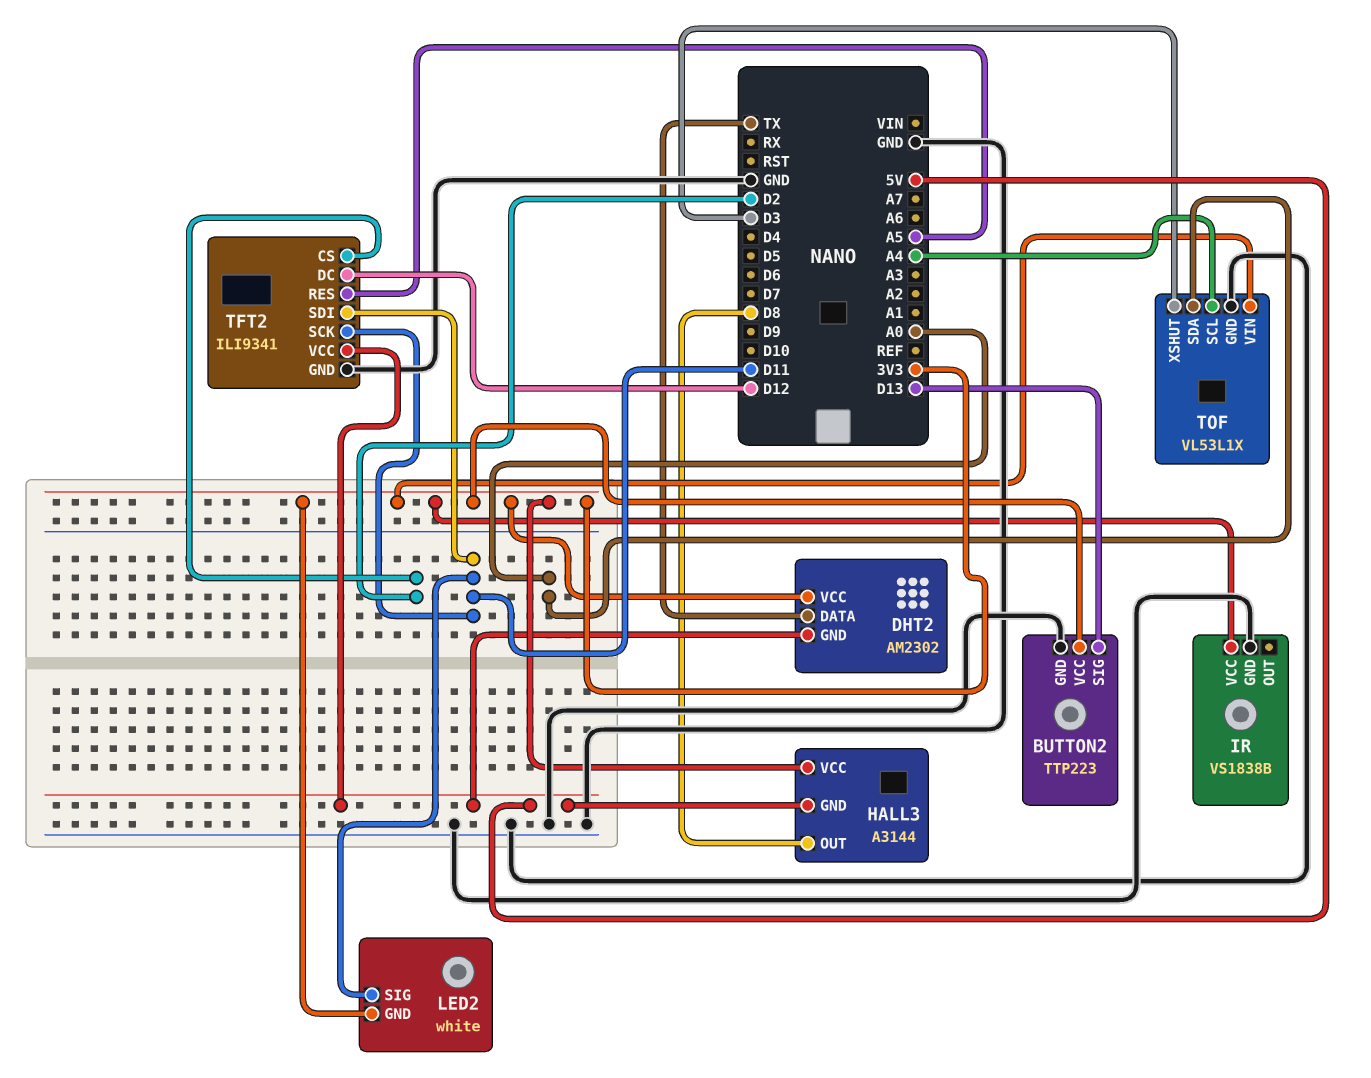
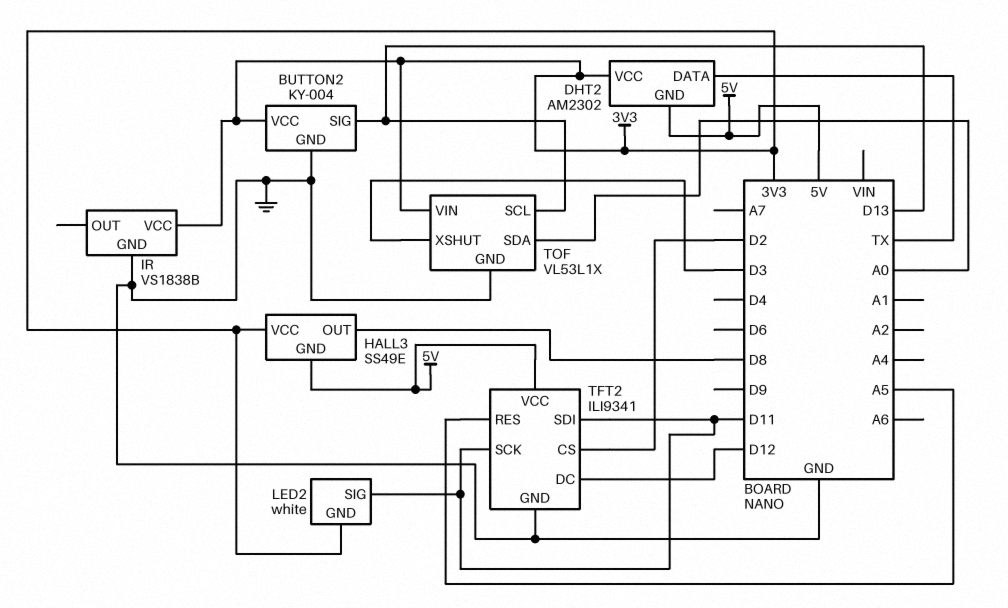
BUTTON2: TTP223 -> KY-004
HALL3: A3144 -> SS49E
TOF pin SCL: A4 -> D13

